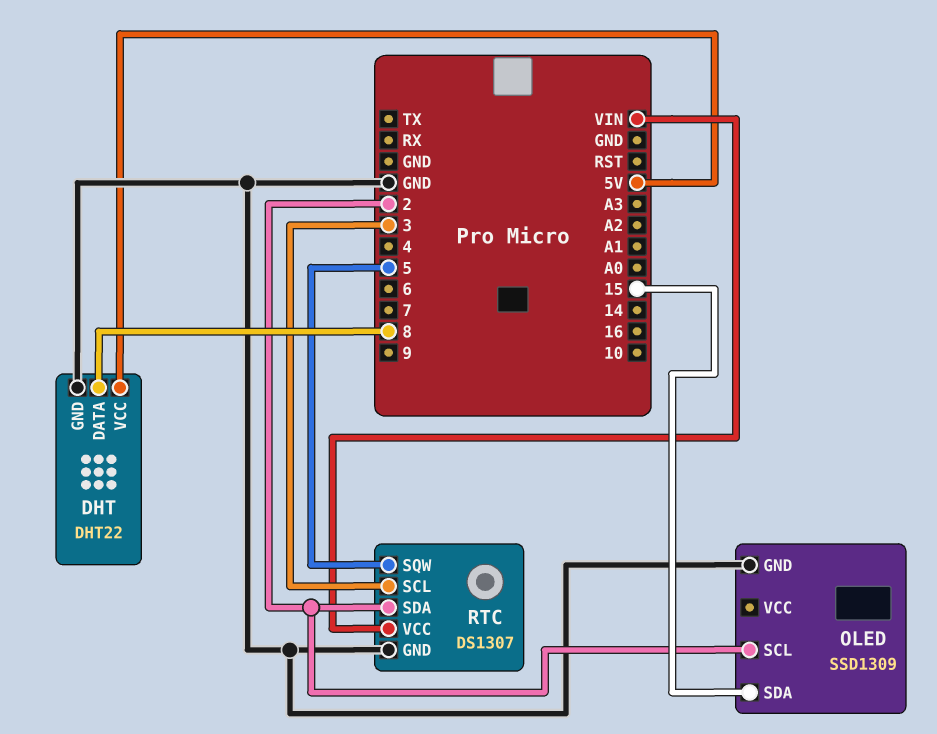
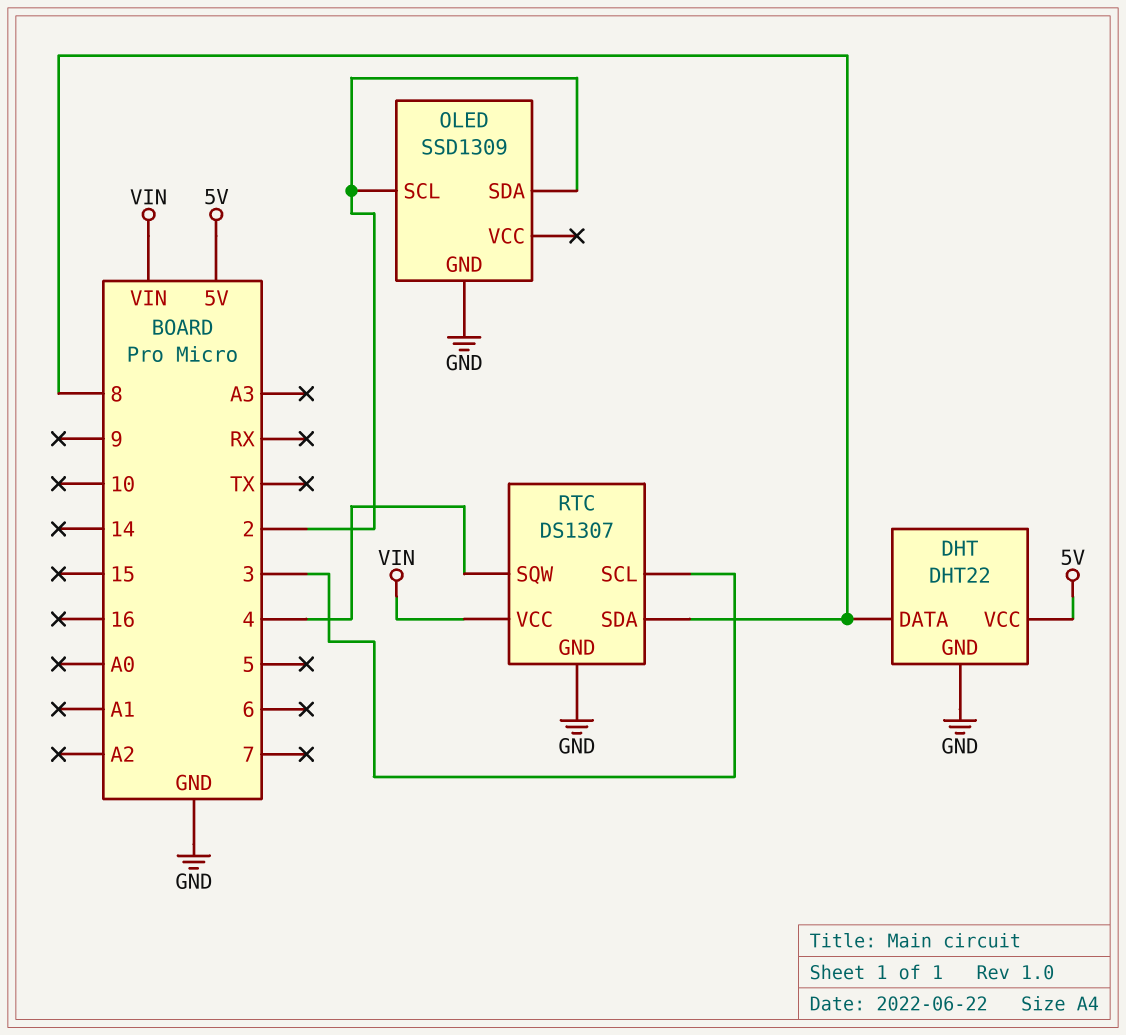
OLED pin SDA: 15 -> 2
RTC pin SDA: 2 -> 8
RTC pin SQW: 5 -> 4

